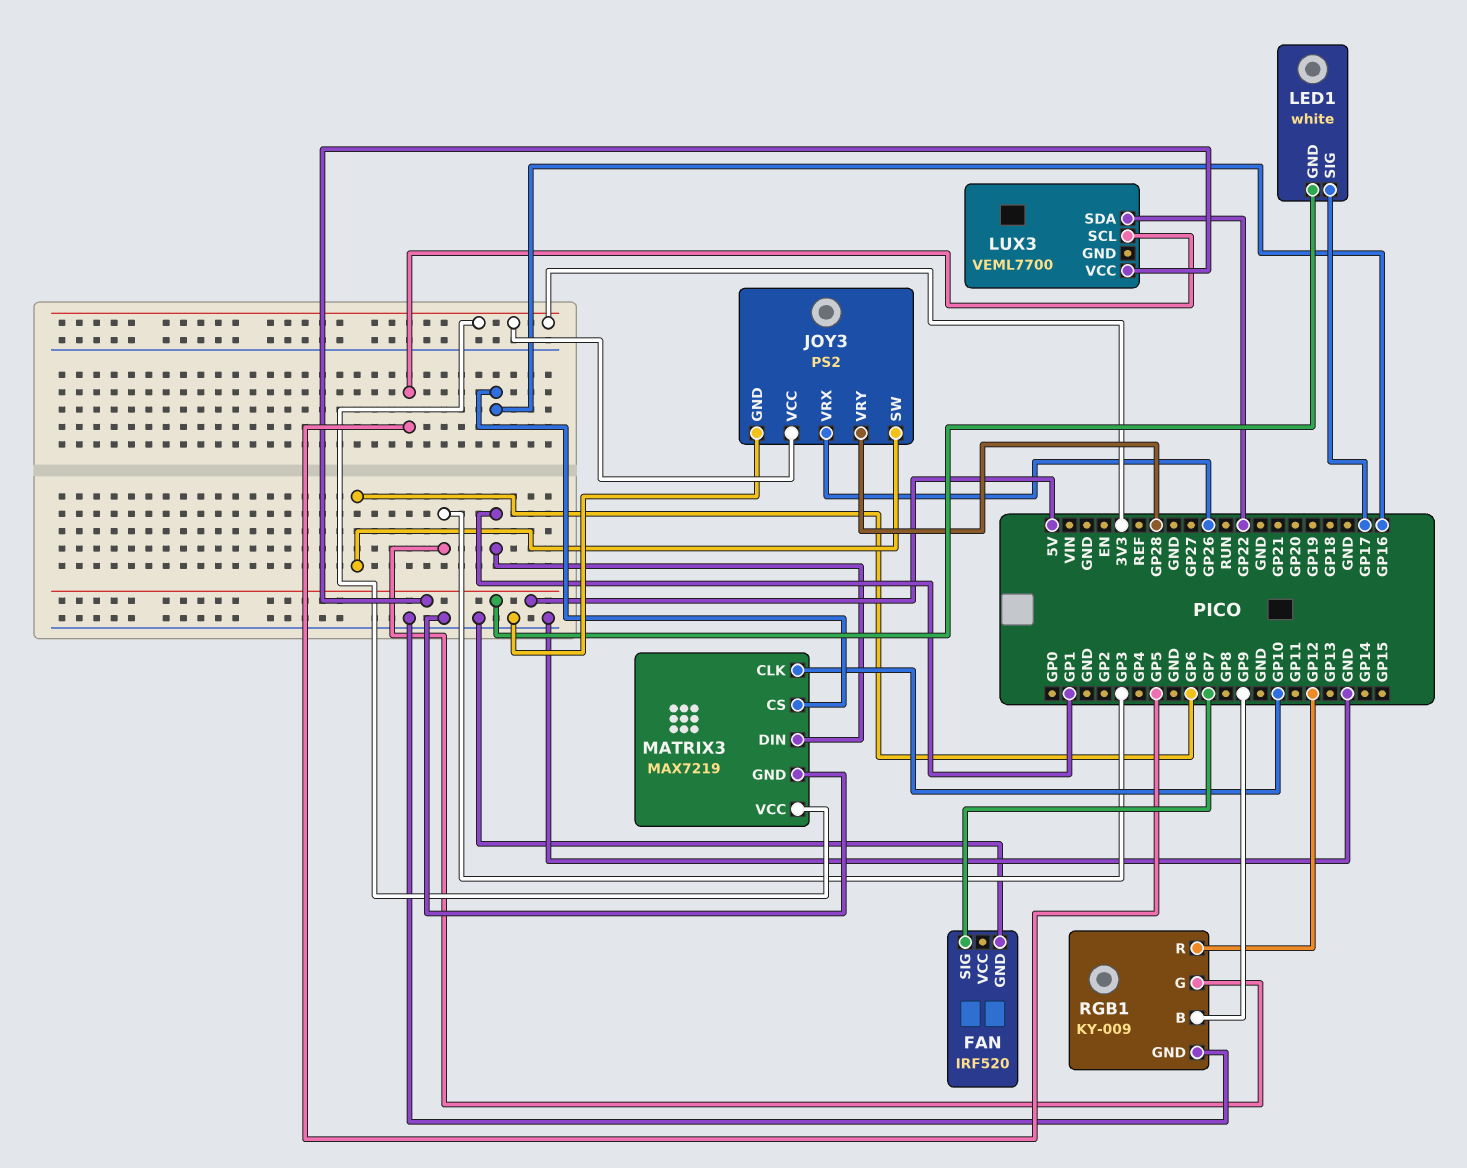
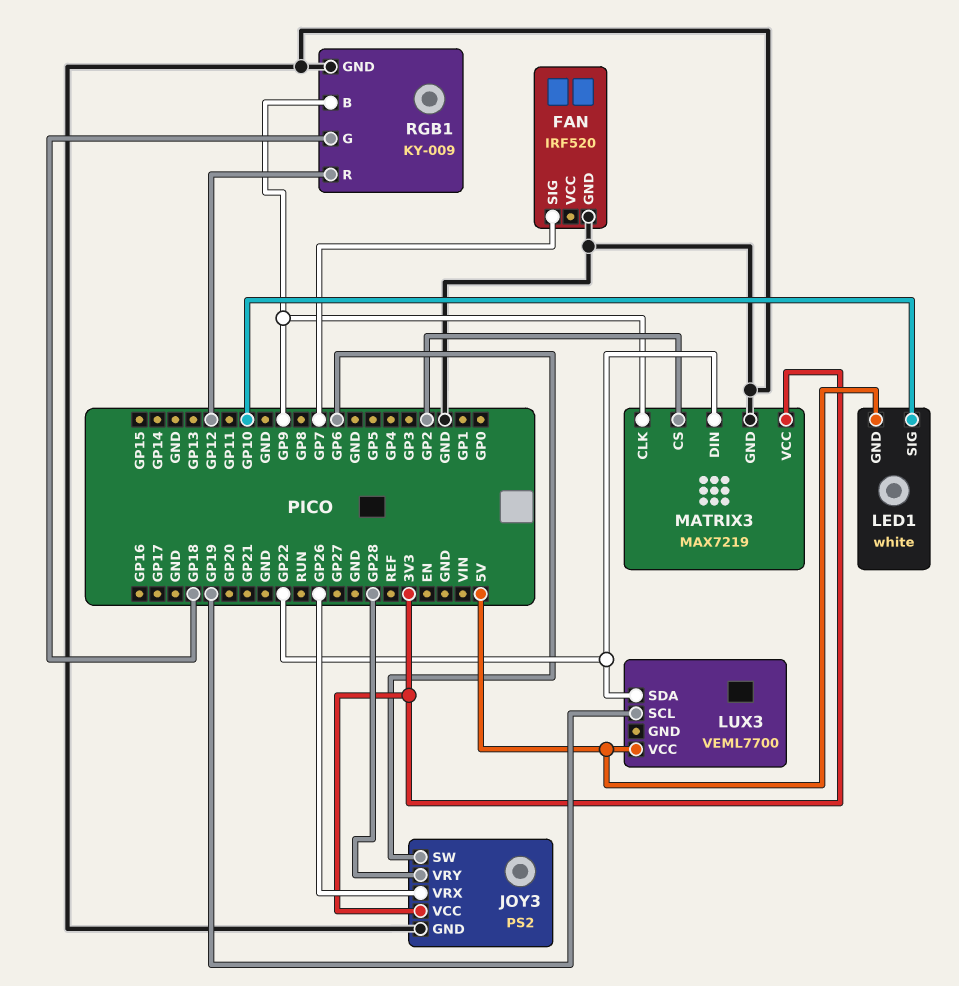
LED1 pin SIG: GP17 -> GP10
LUX3 pin SCL: GP5 -> GP19
MATRIX3 pin CLK: GP10 -> GP9
MATRIX3 pin CS: GP16 -> GP2
MATRIX3 pin DIN: GP1 -> GP22
RGB1 pin G: GP3 -> GP18

